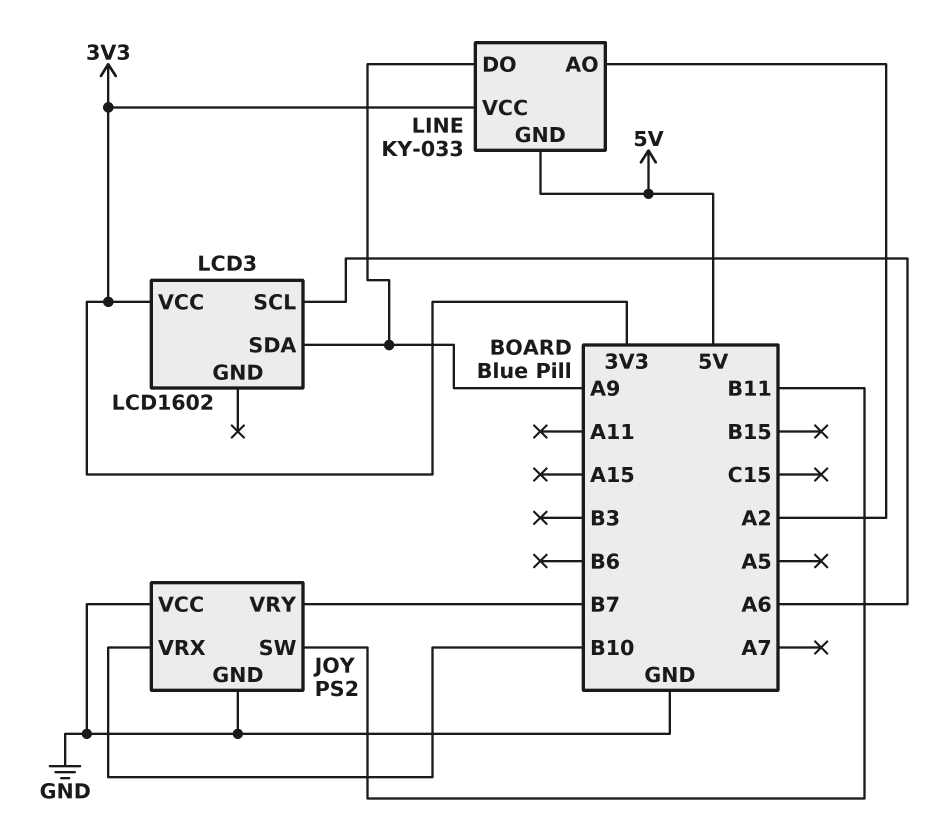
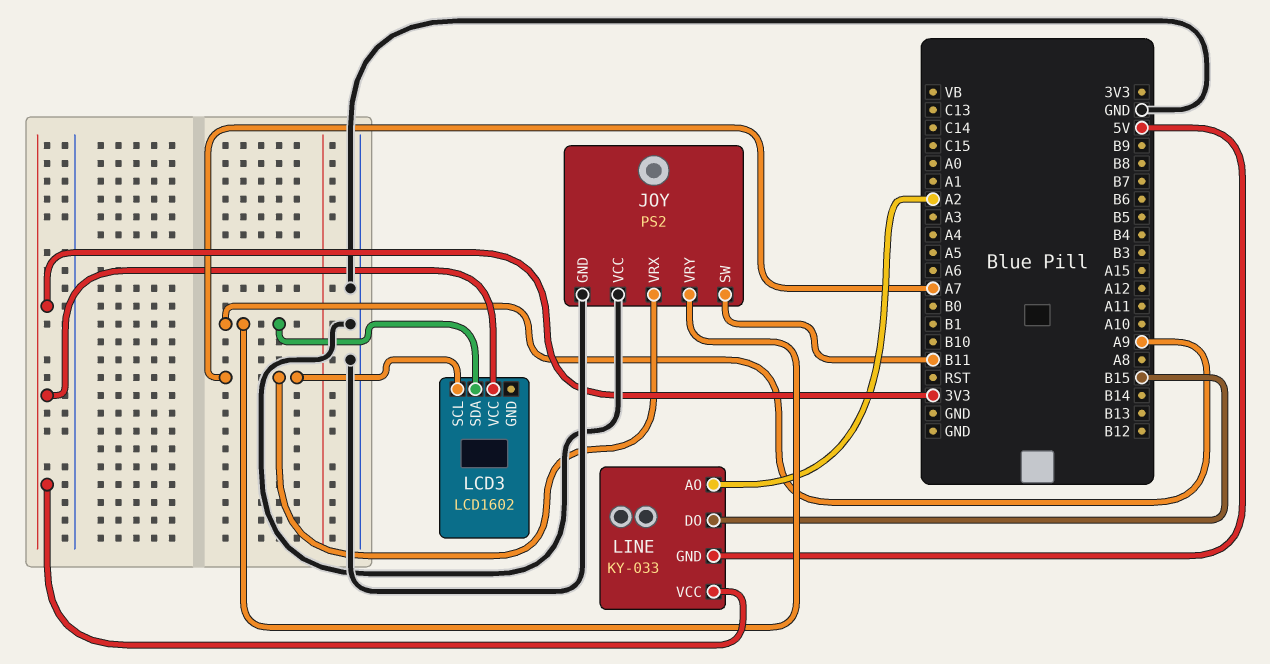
JOY pin VRX: B10 -> A7
JOY pin VRY: B7 -> A9
LCD3 pin SCL: A6 -> A7
LINE pin DO: A9 -> B15

